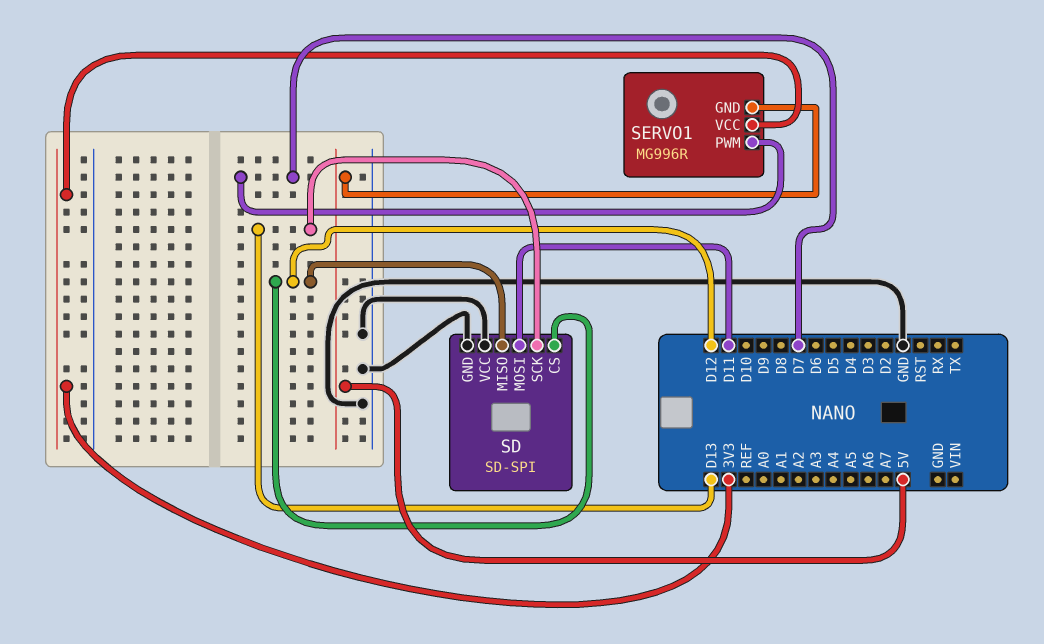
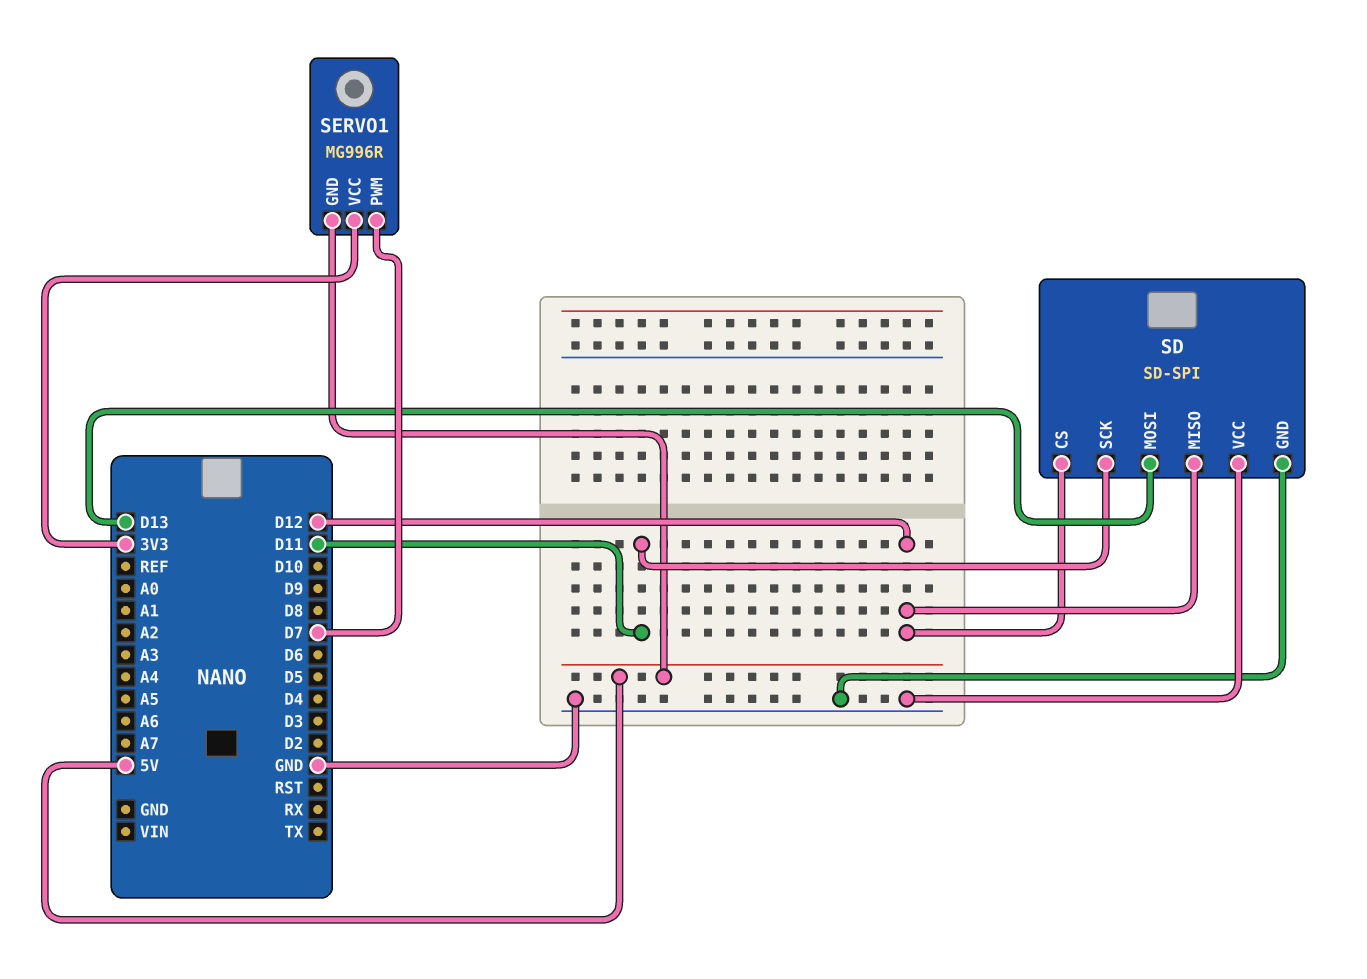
SD pin MOSI: D11 -> D13
SD pin SCK: D13 -> D11

